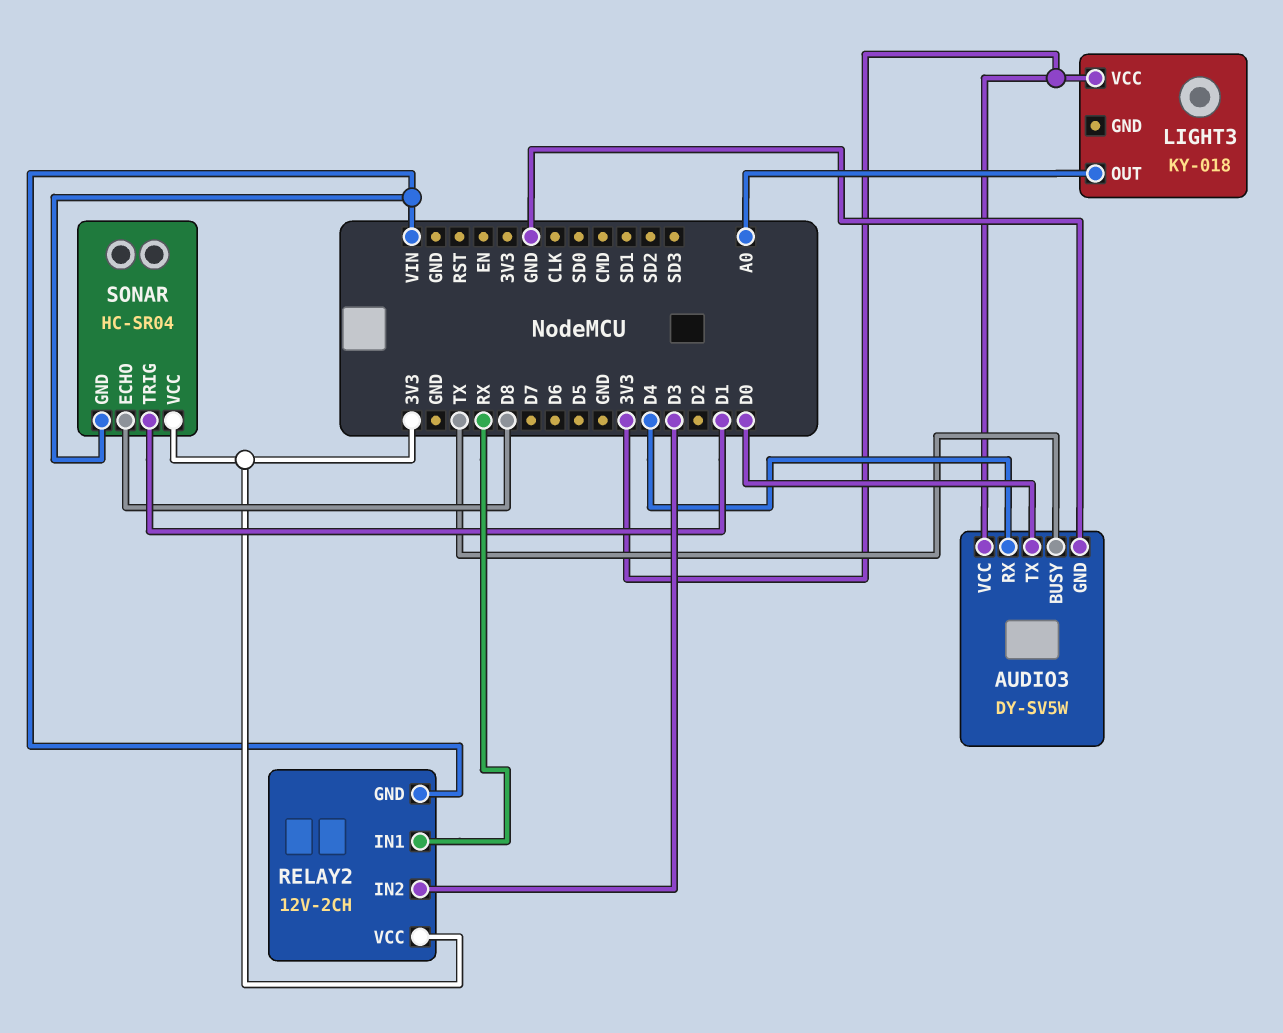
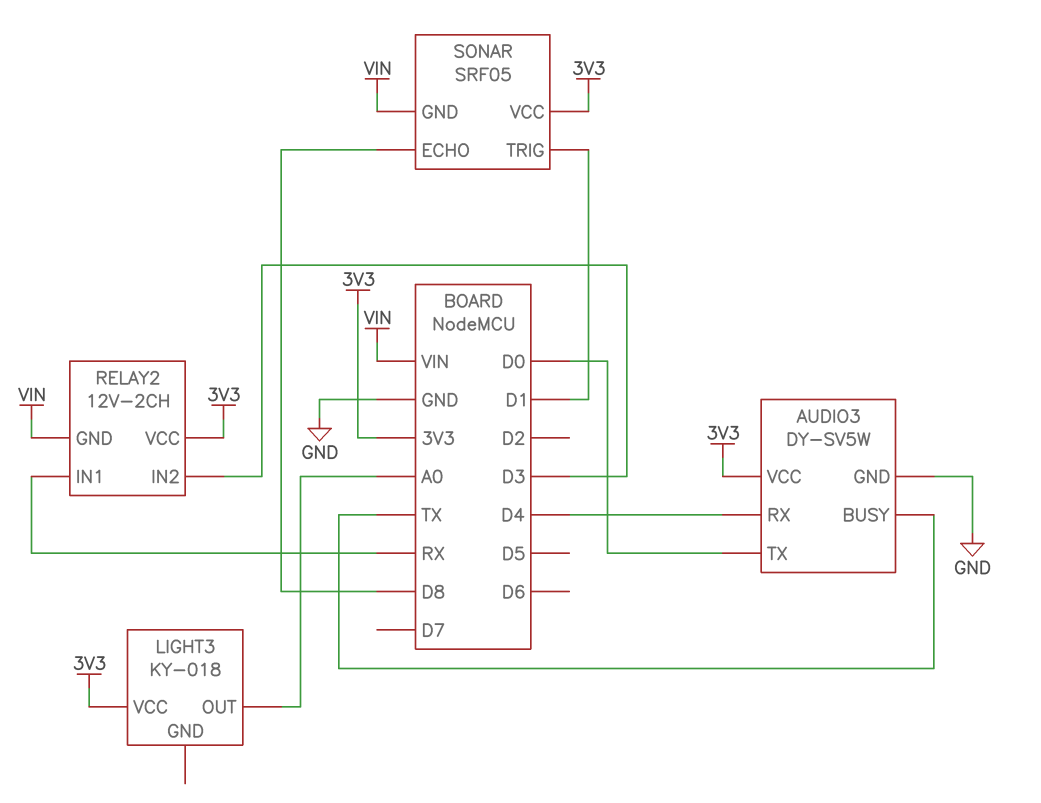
SONAR: HC-SR04 -> SRF05

